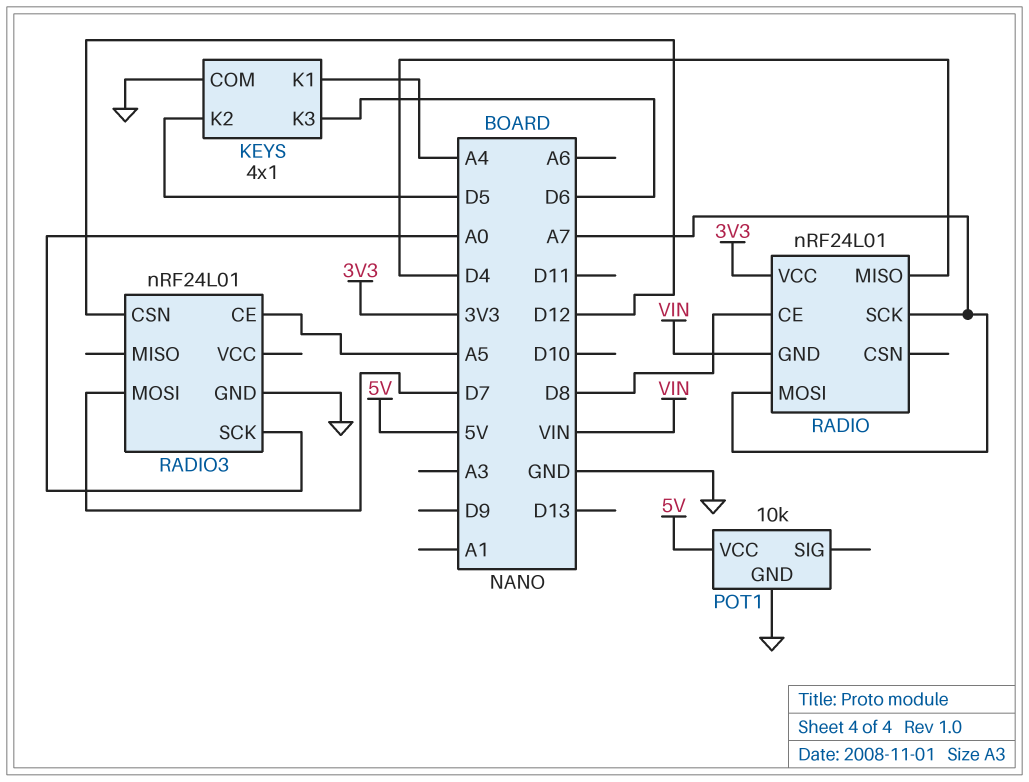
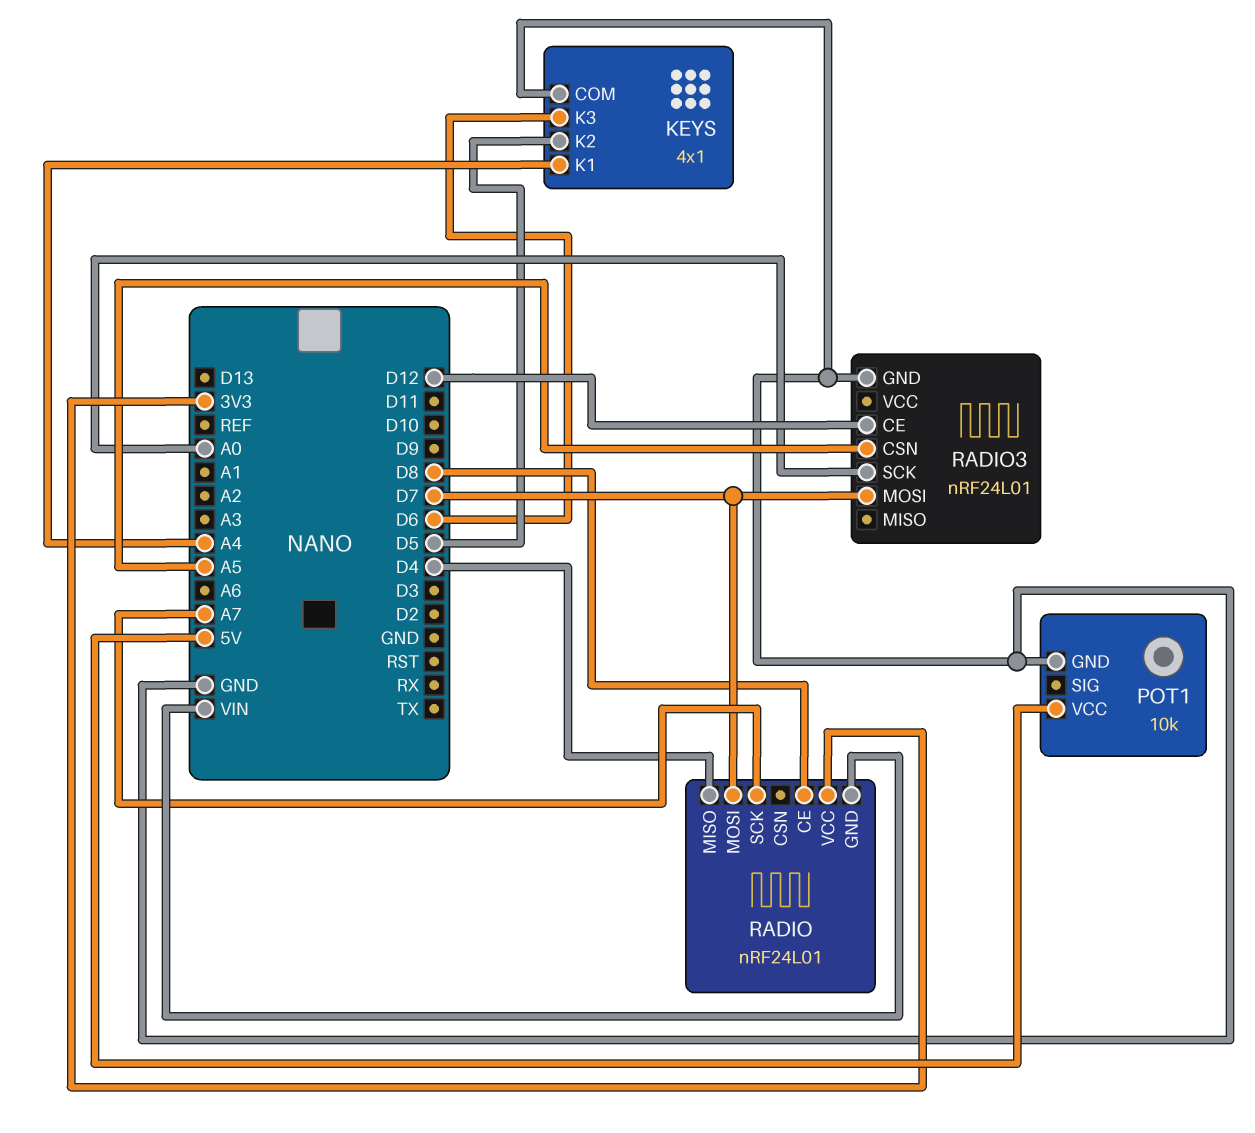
RADIO pin MOSI: A7 -> D7
RADIO3 pin CE: A5 -> D12
RADIO3 pin CSN: D12 -> A5

